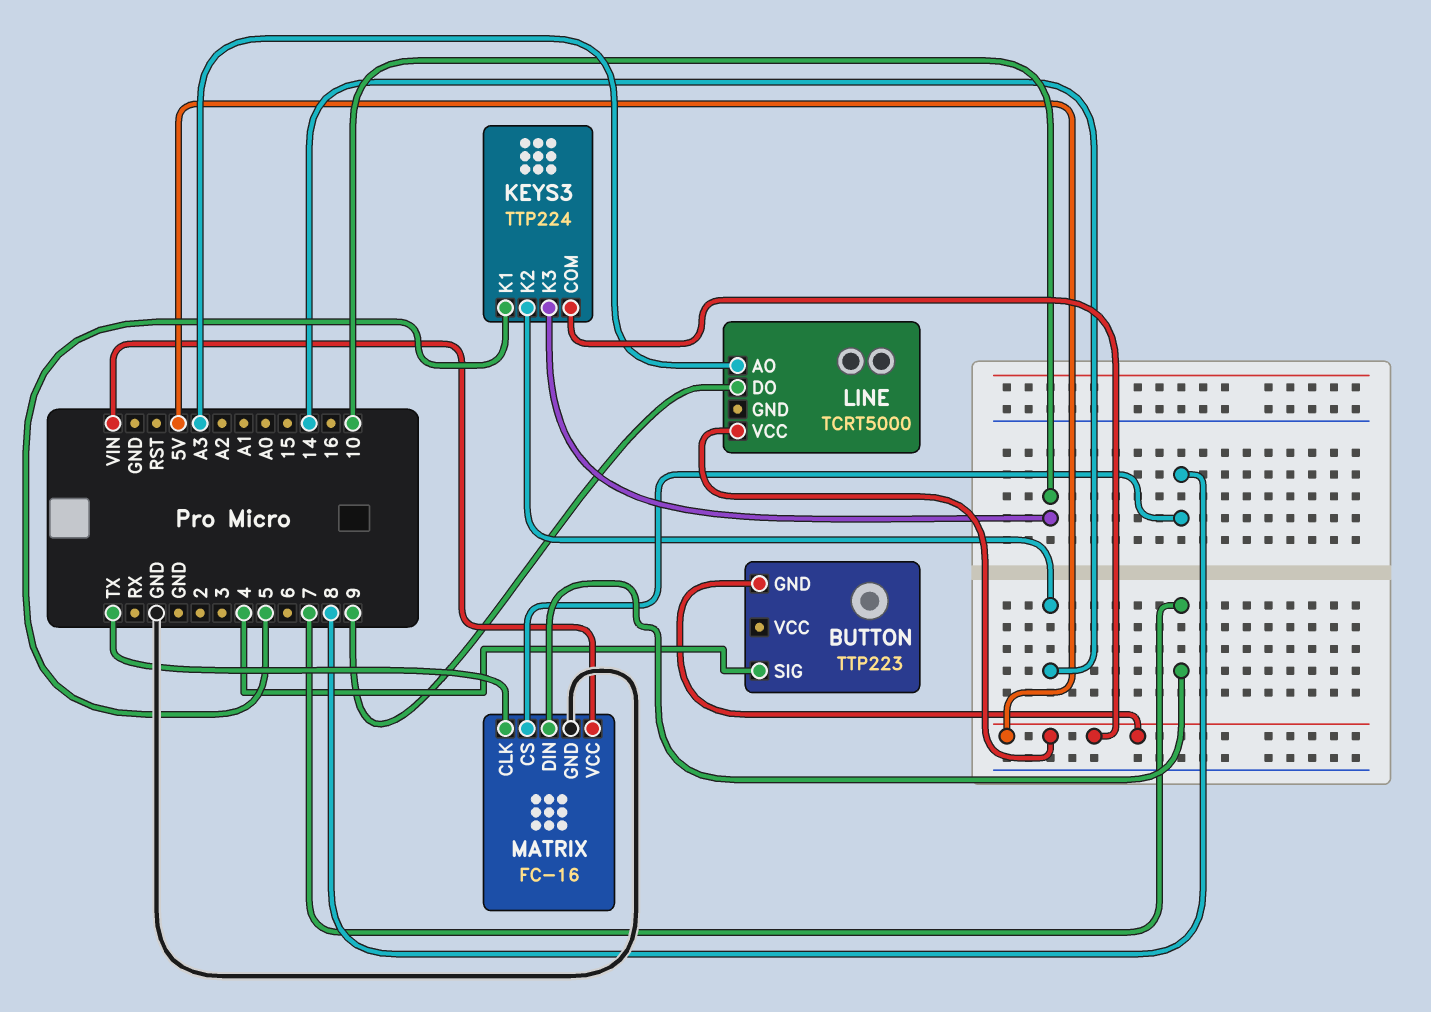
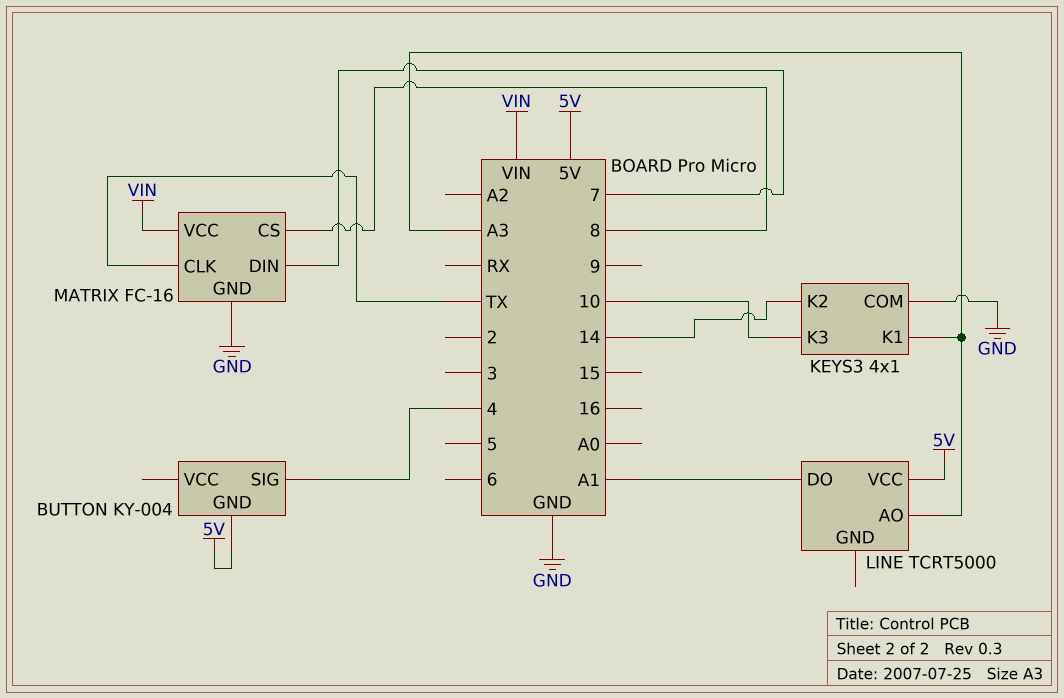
BUTTON: TTP223 -> KY-004
KEYS3: TTP224 -> 4x1
KEYS3 pin COM: 5V -> GND
KEYS3 pin K1: 5 -> A3
LINE pin DO: 9 -> A1

